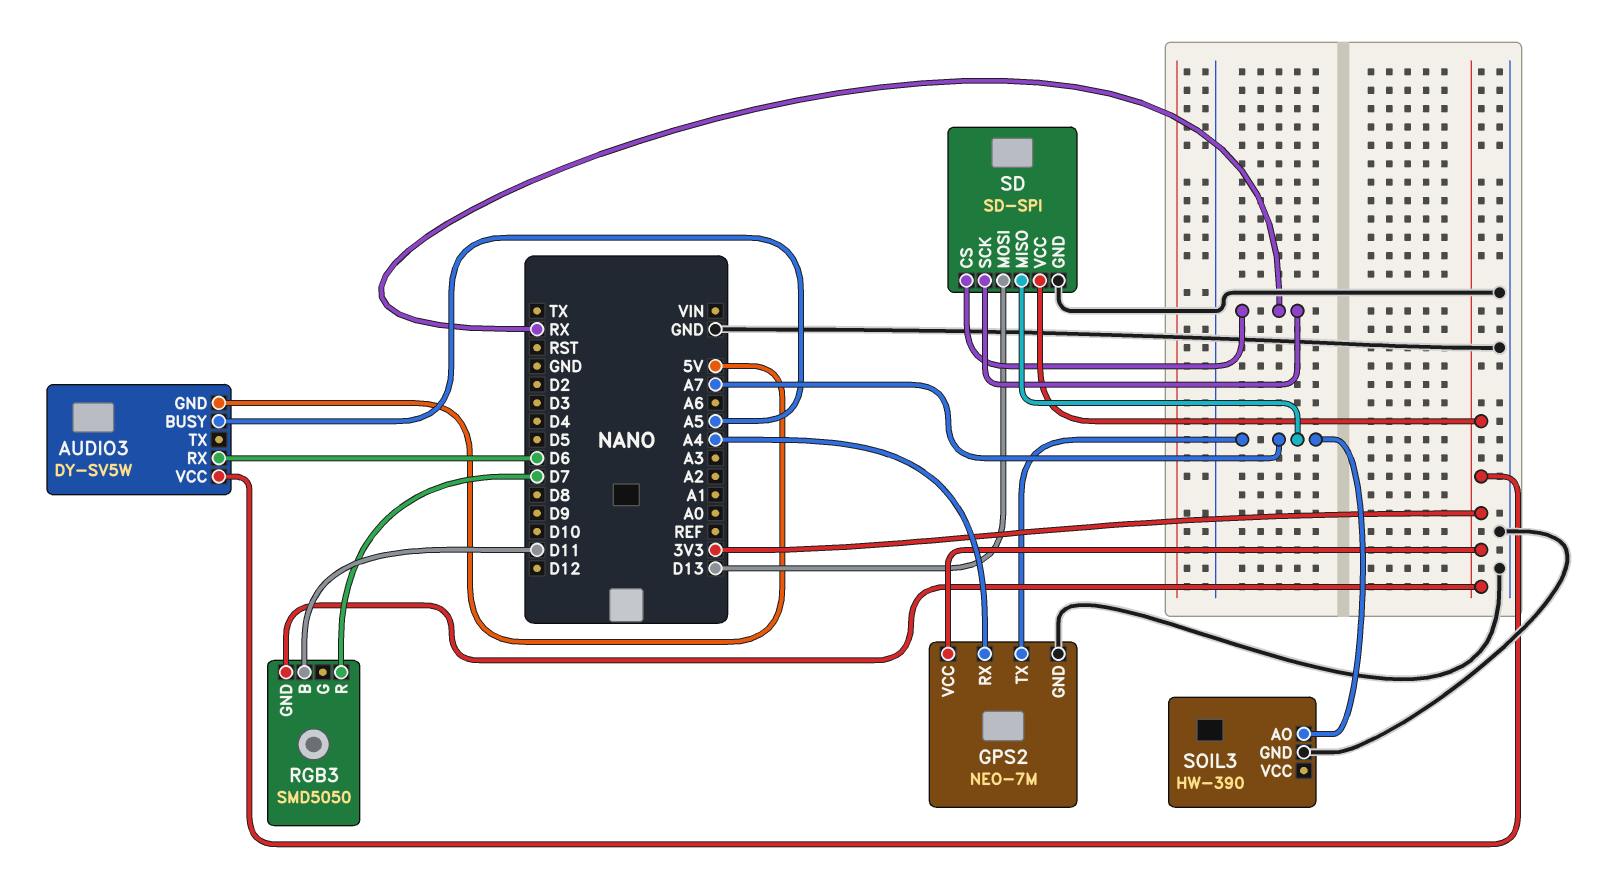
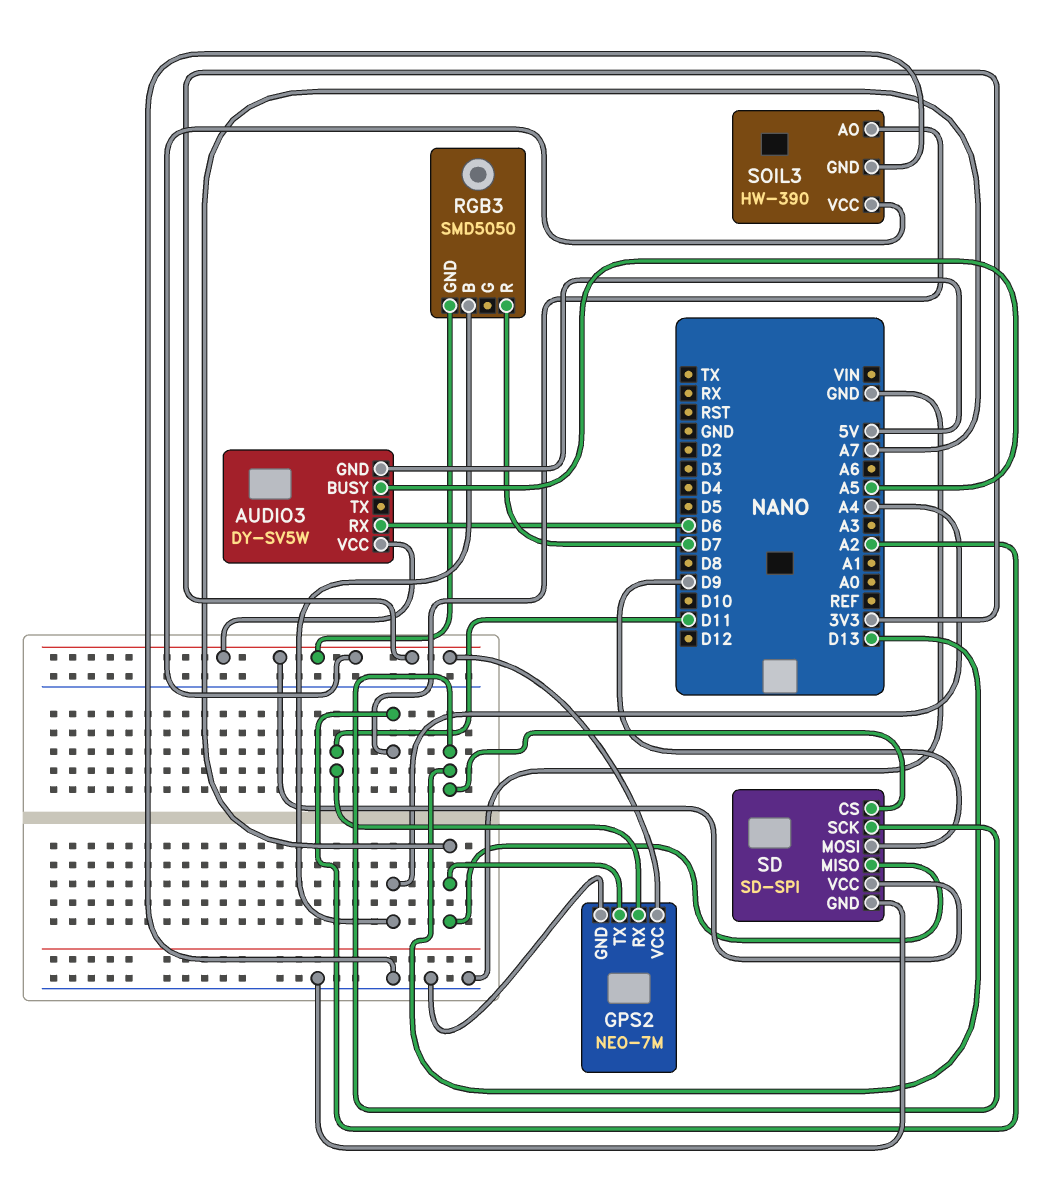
GPS2 pin RX: A4 -> D11
RGB3 pin B: D11 -> A4
SD pin CS: RX -> D13
SD pin MOSI: D13 -> D9
SD pin SCK: RX -> D13
SOIL3 pin AO: A7 -> A2
SOIL3 pin VCC: none -> 3V3

